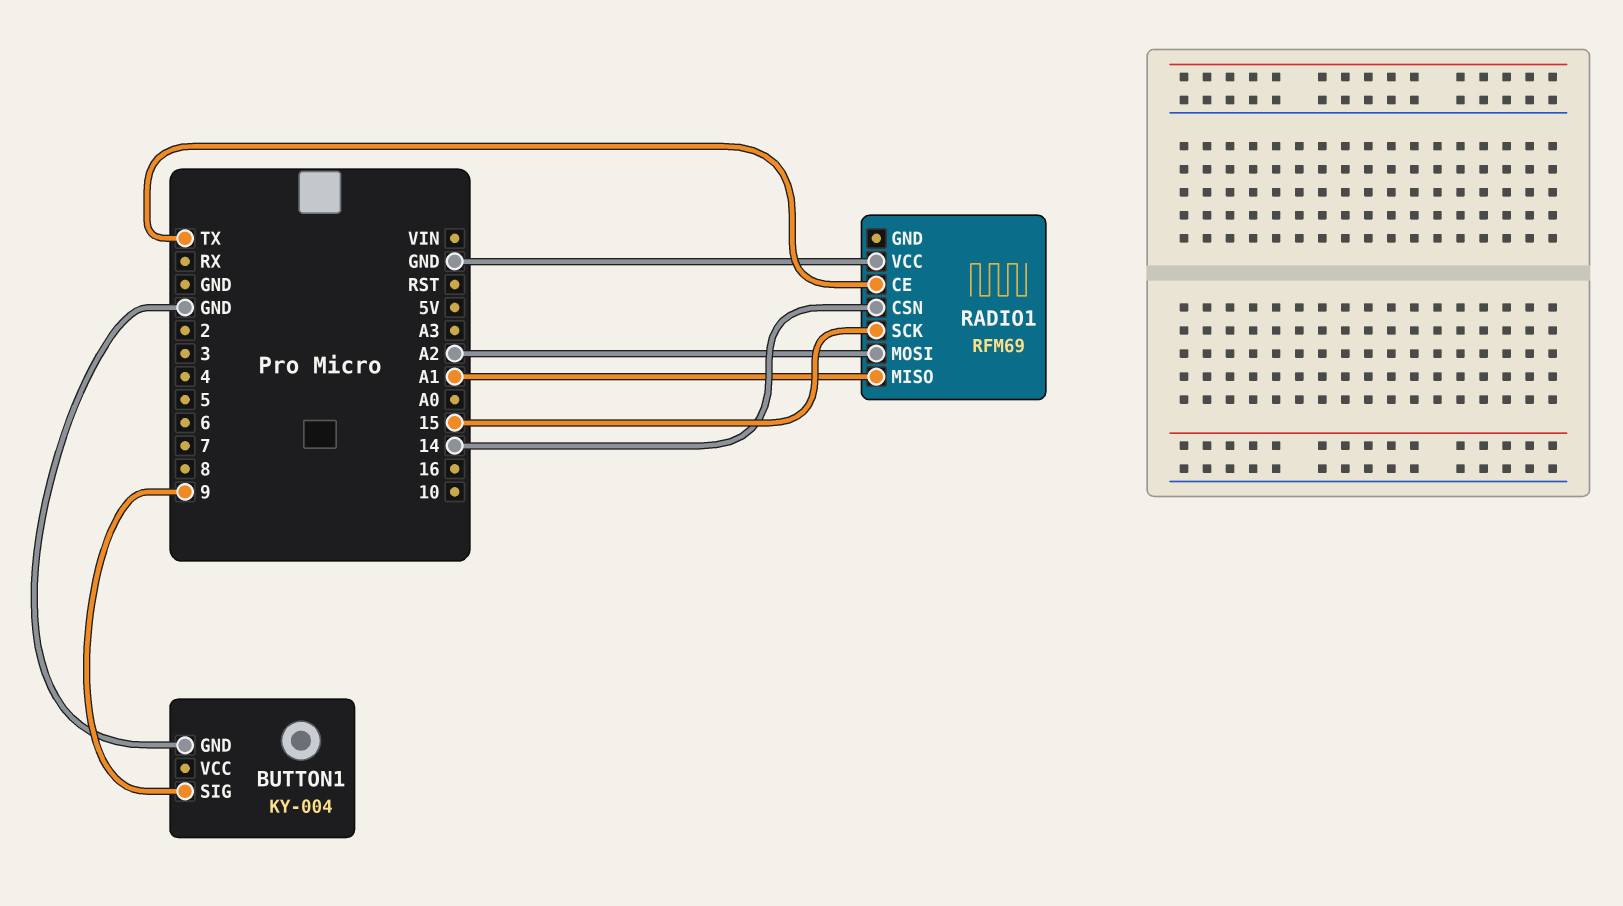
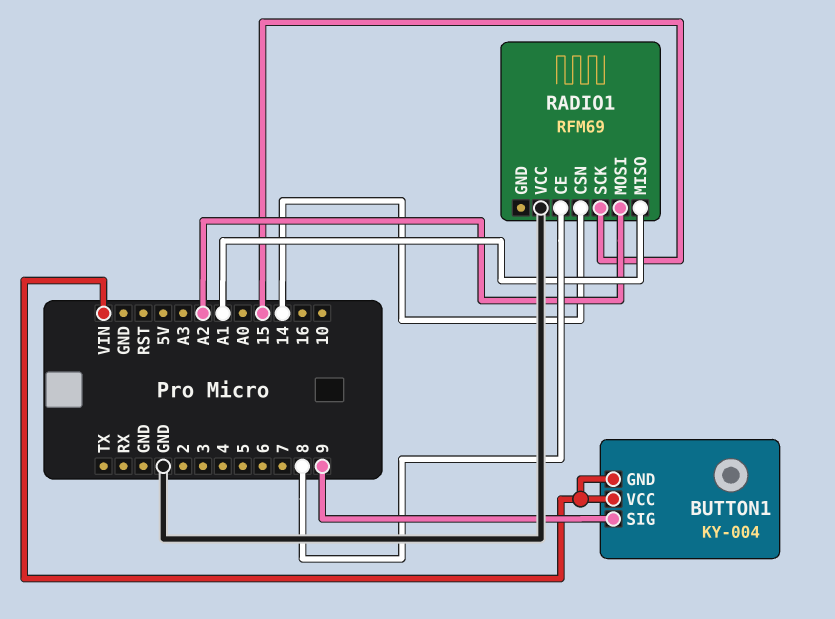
BUTTON1 pin GND: GND -> VIN
BUTTON1 pin VCC: none -> VIN
RADIO1 pin CE: TX -> 8

